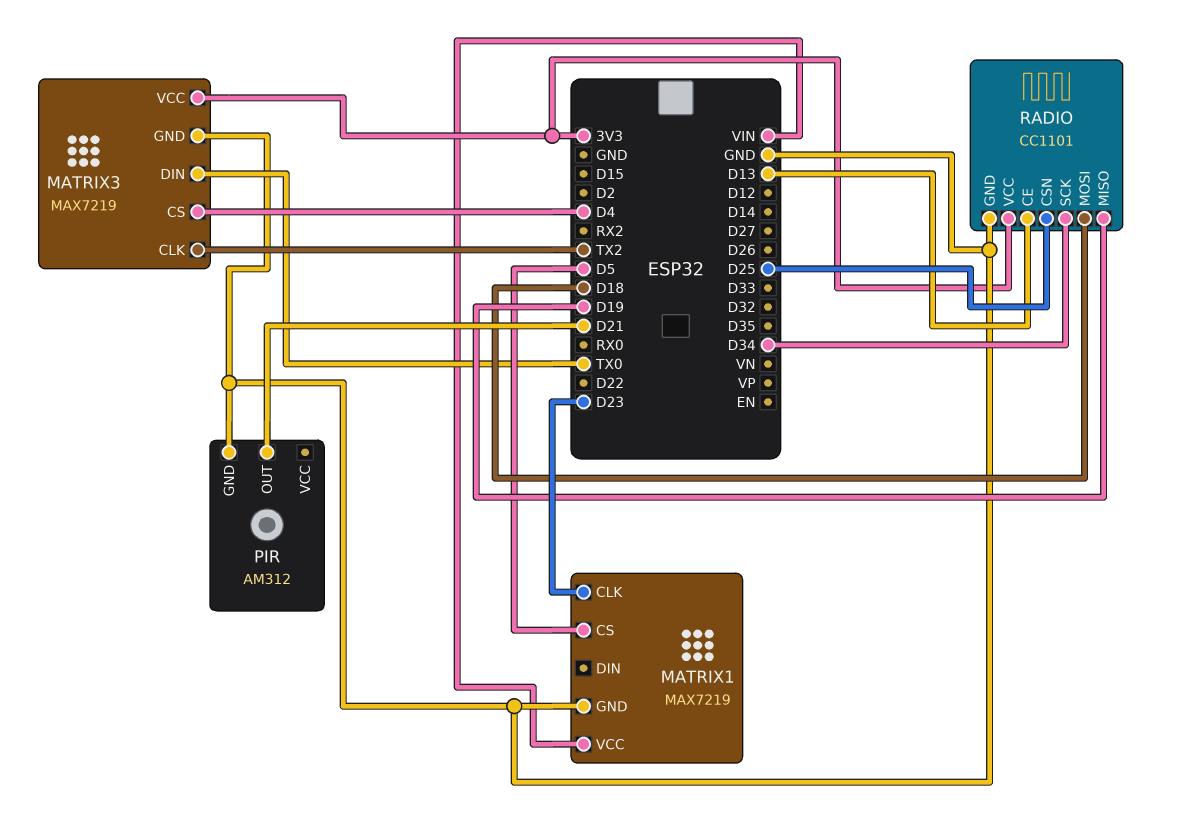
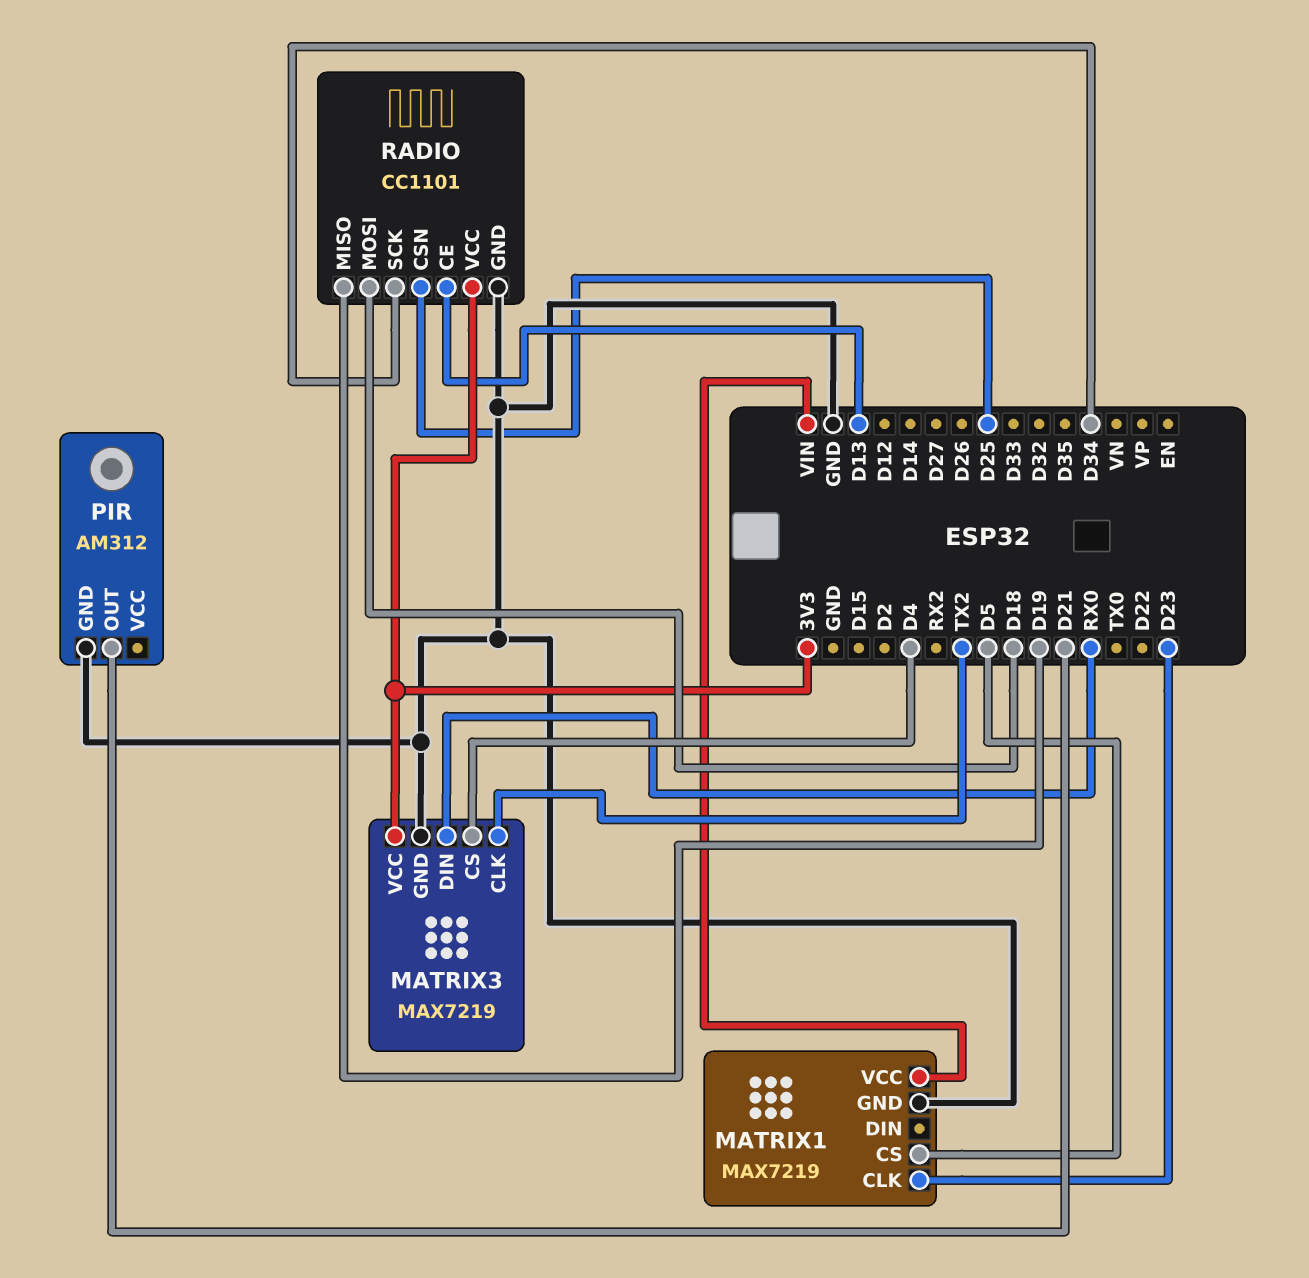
MATRIX3 pin DIN: TX0 -> RX0

